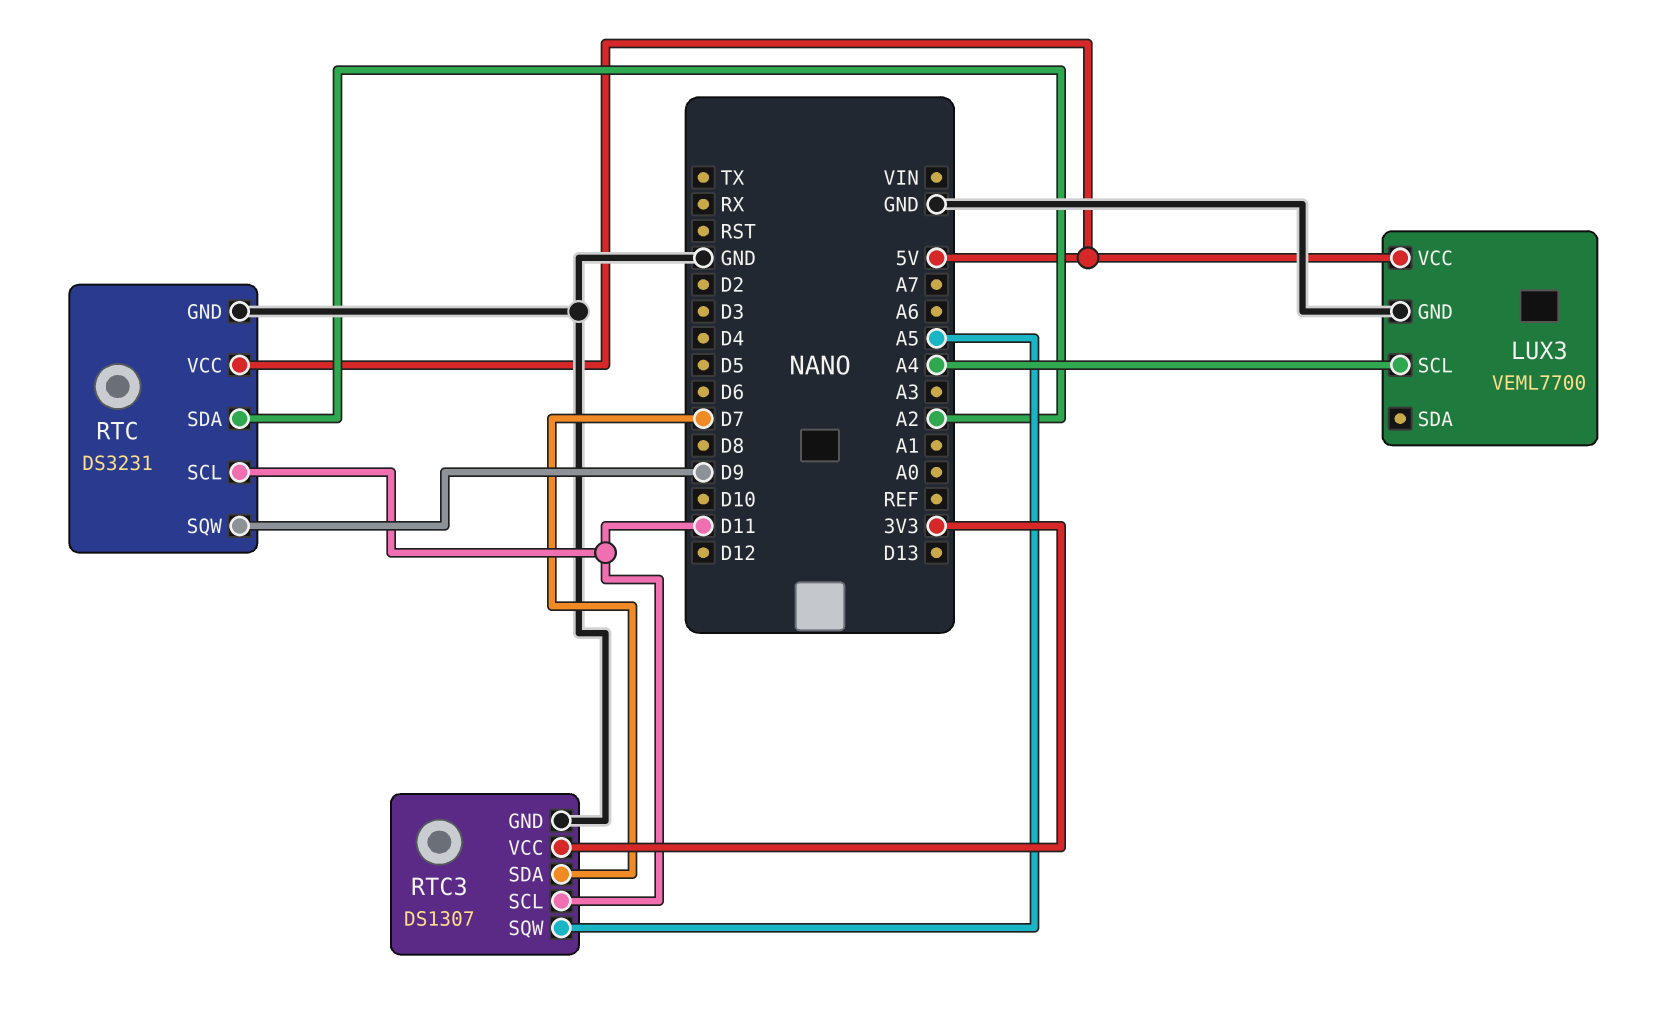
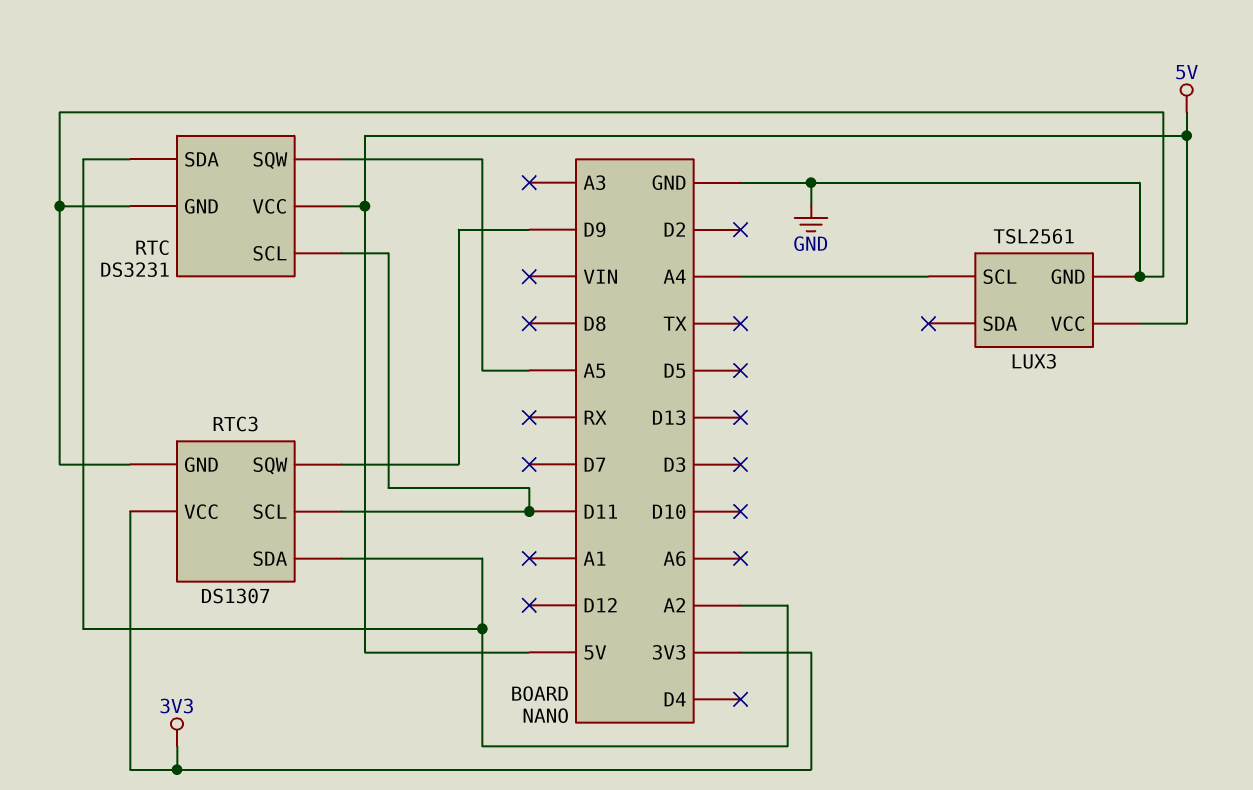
LUX3: VEML7700 -> TSL2561
RTC pin SQW: D9 -> A5
RTC3 pin SDA: D7 -> A2
RTC3 pin SQW: A5 -> D9

